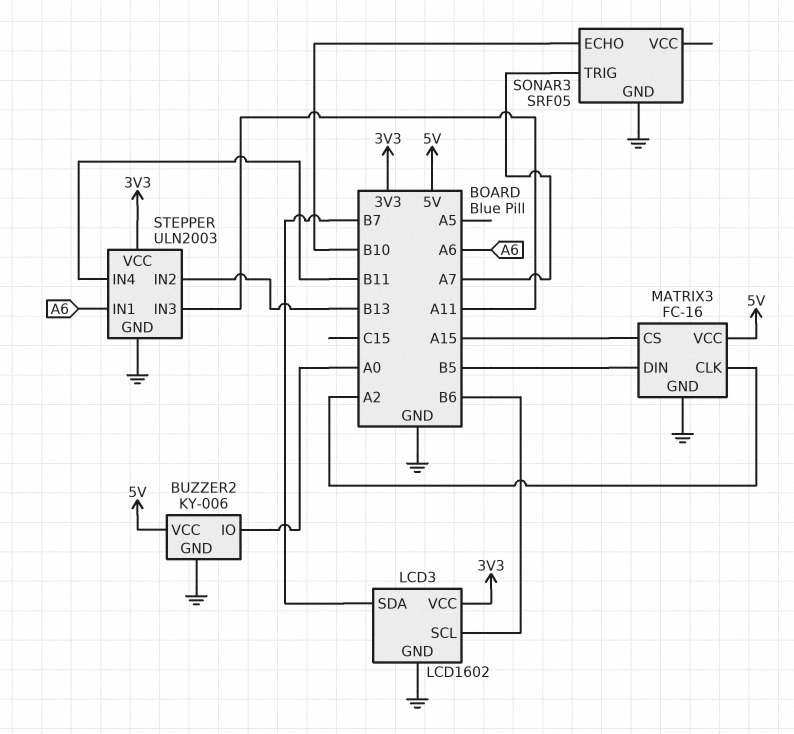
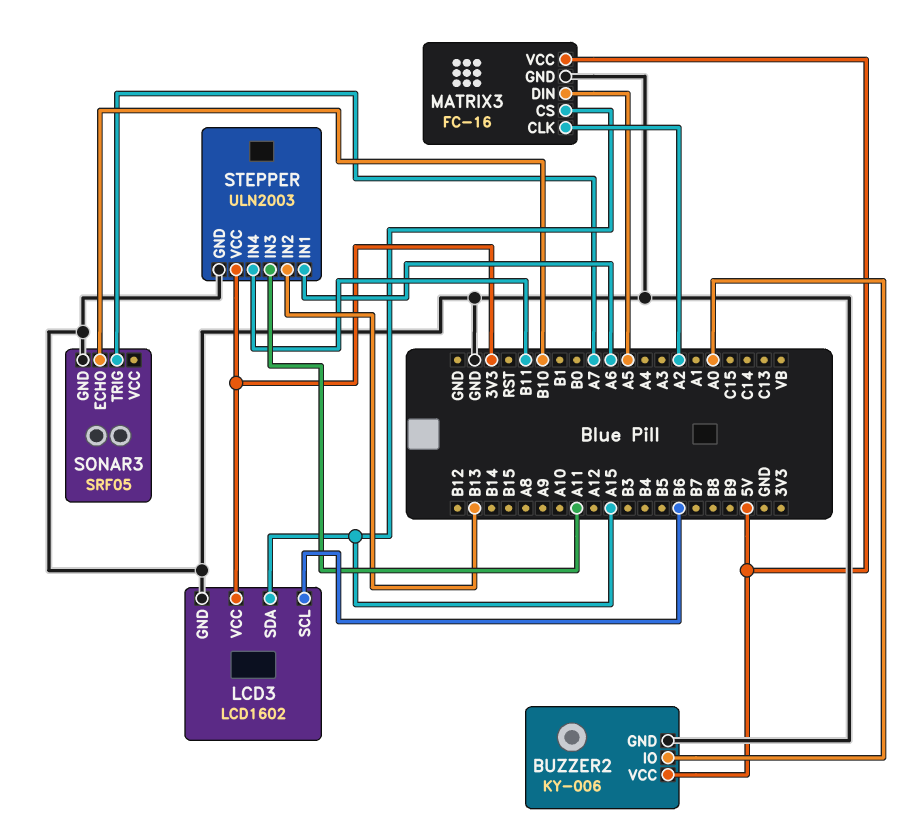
LCD3 pin SDA: B7 -> A15
MATRIX3 pin DIN: B5 -> A5

